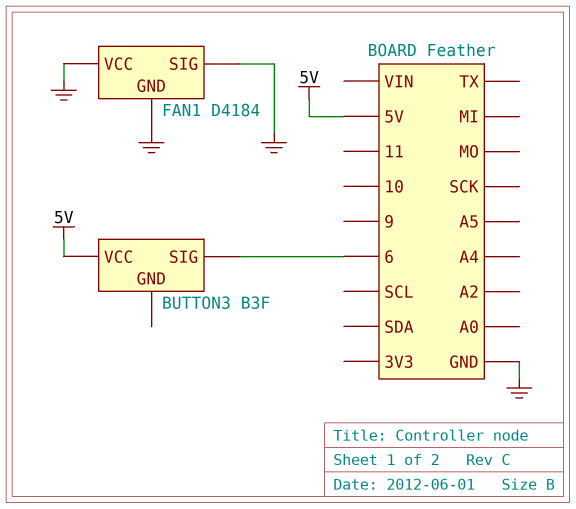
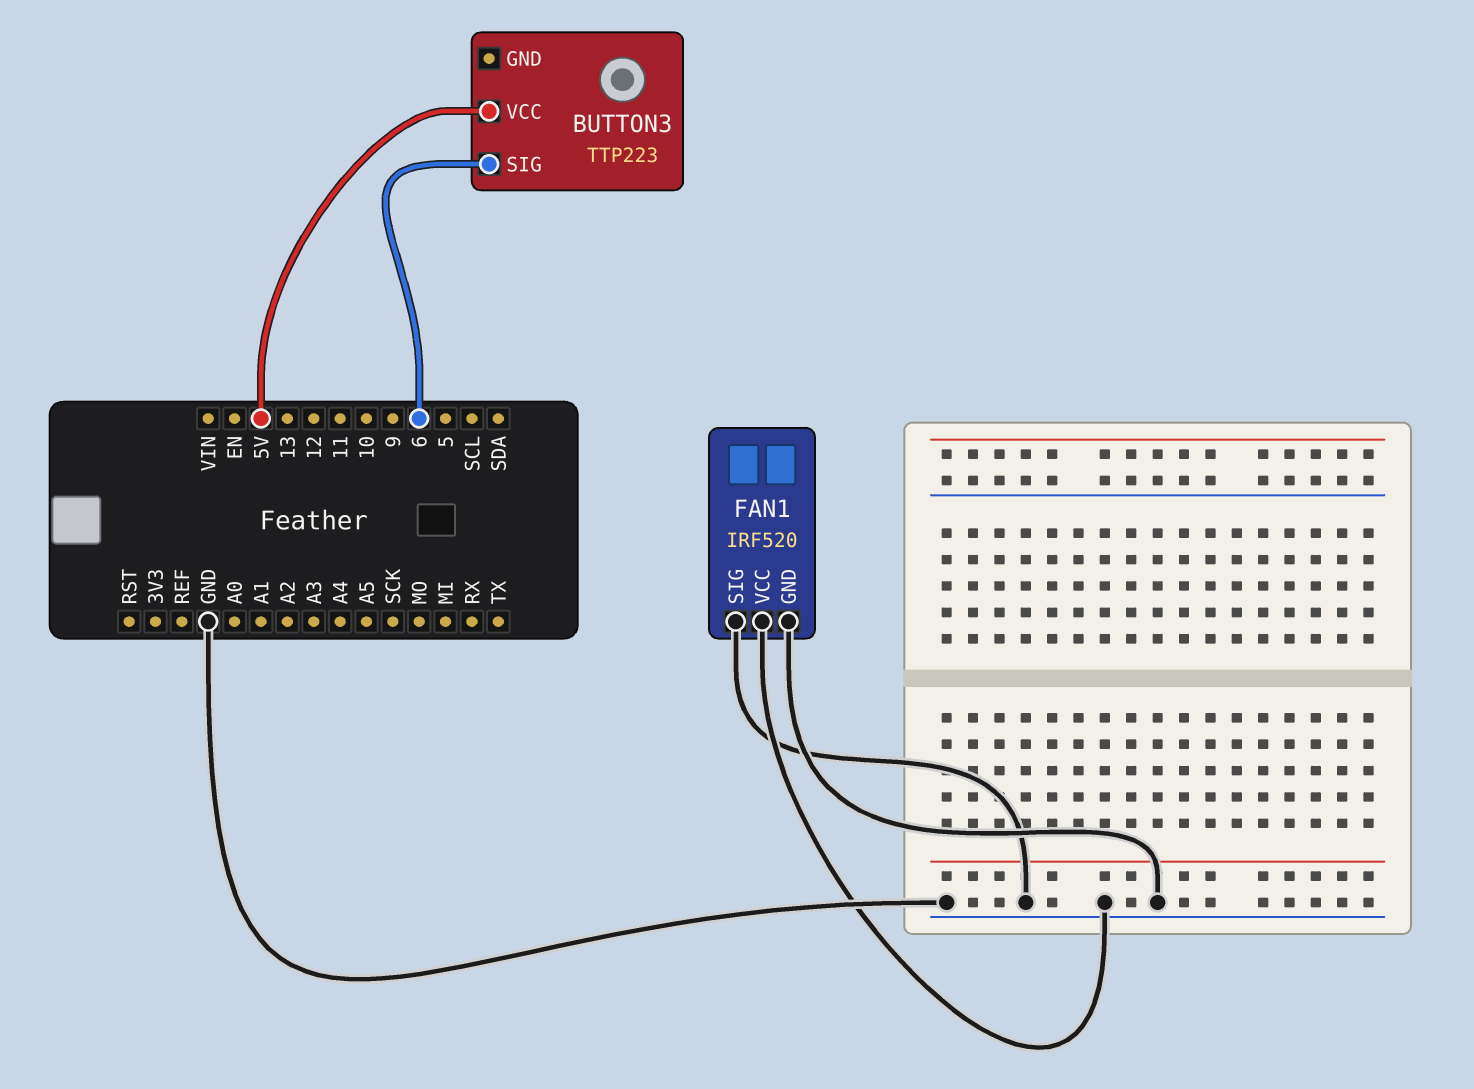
BUTTON3: B3F -> TTP223
FAN1: D4184 -> IRF520

